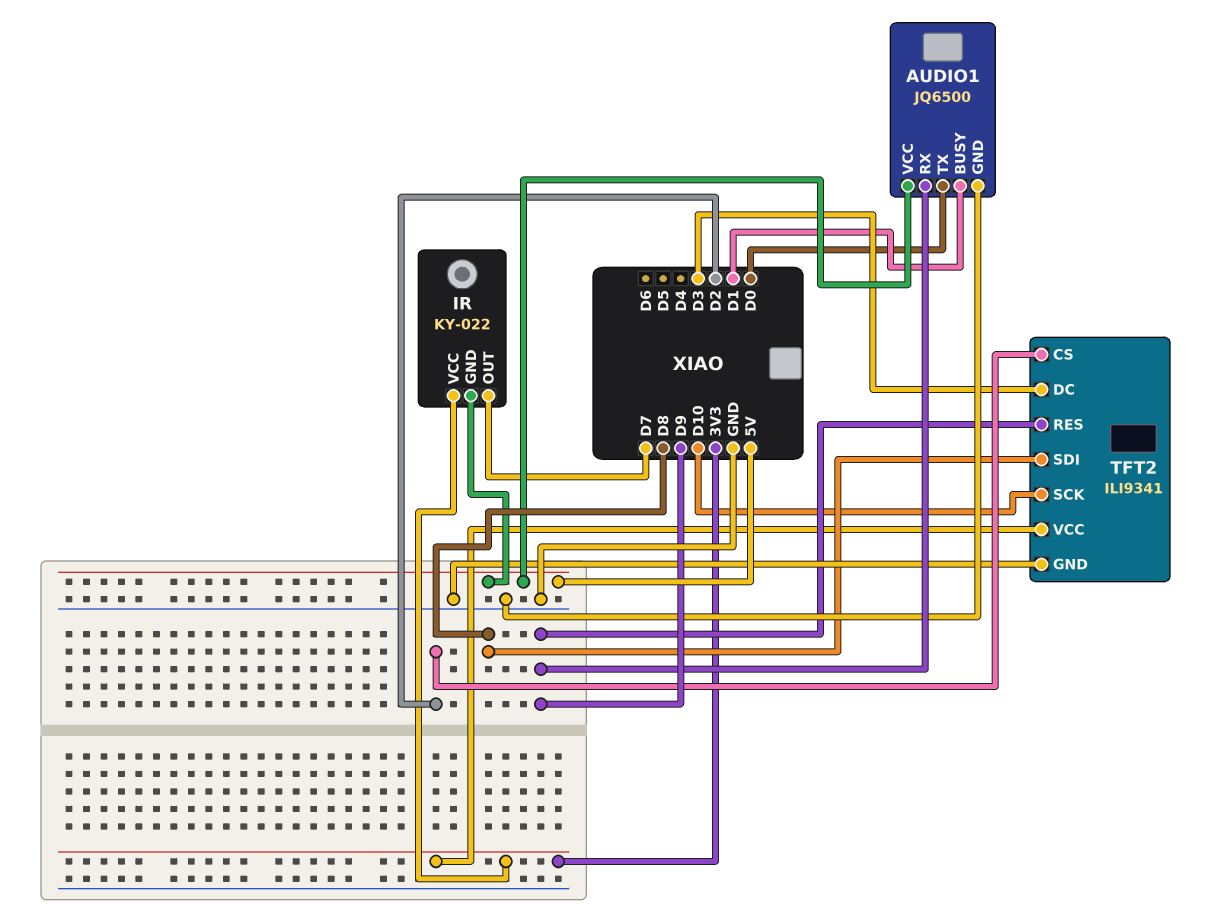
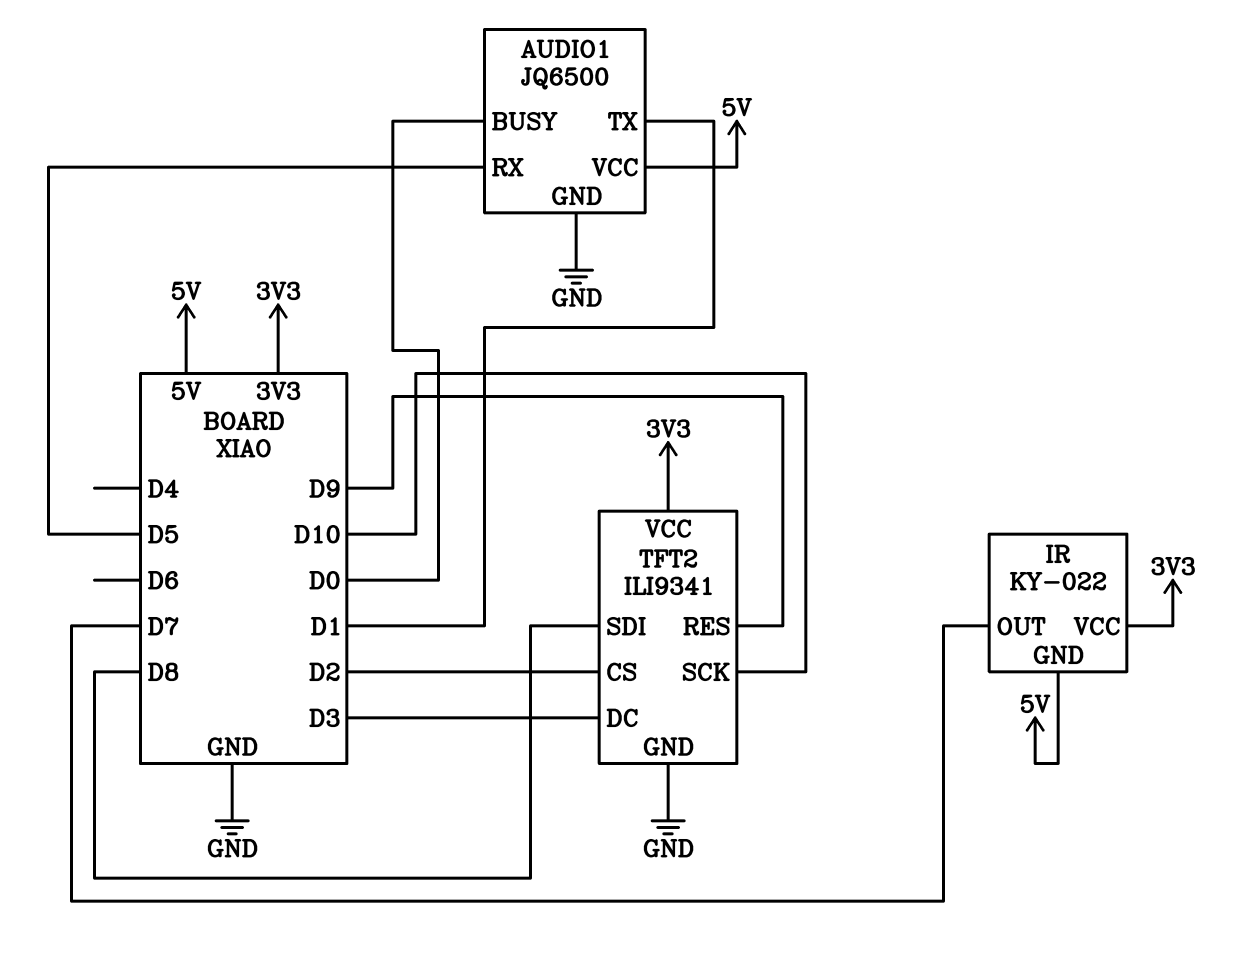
AUDIO1 pin BUSY: D1 -> D0
AUDIO1 pin RX: D9 -> D5
AUDIO1 pin TX: D0 -> D1

